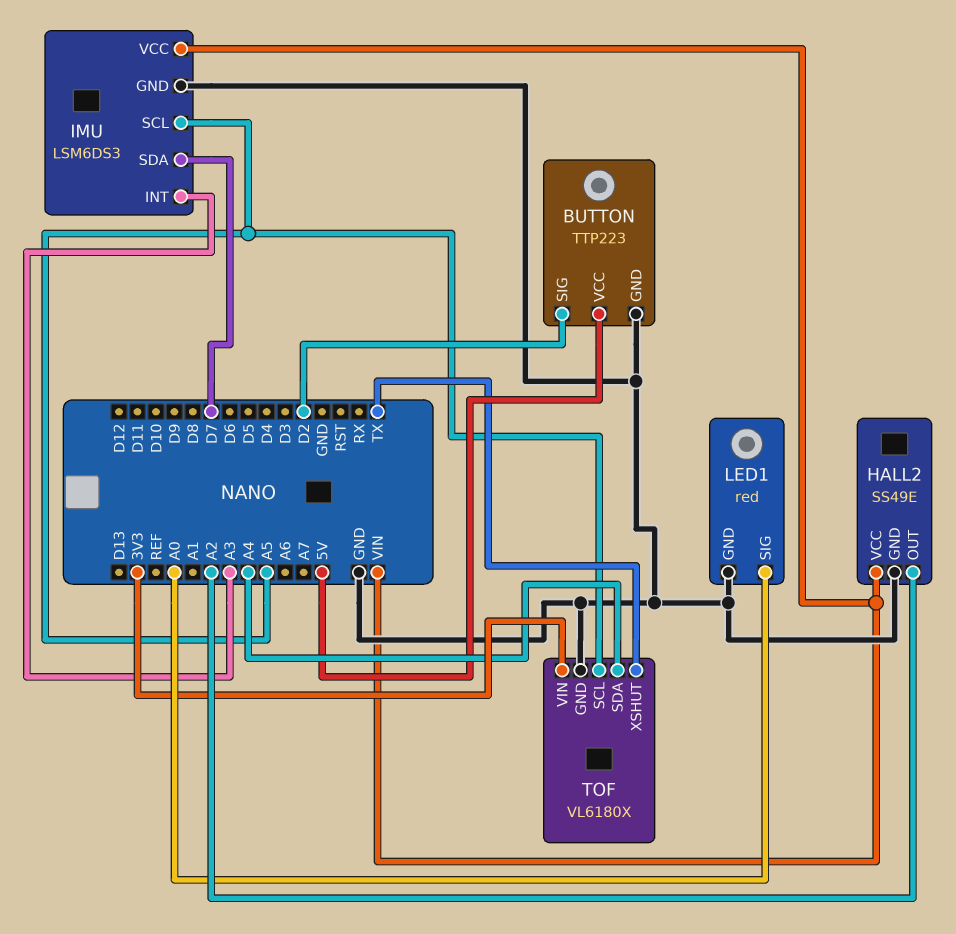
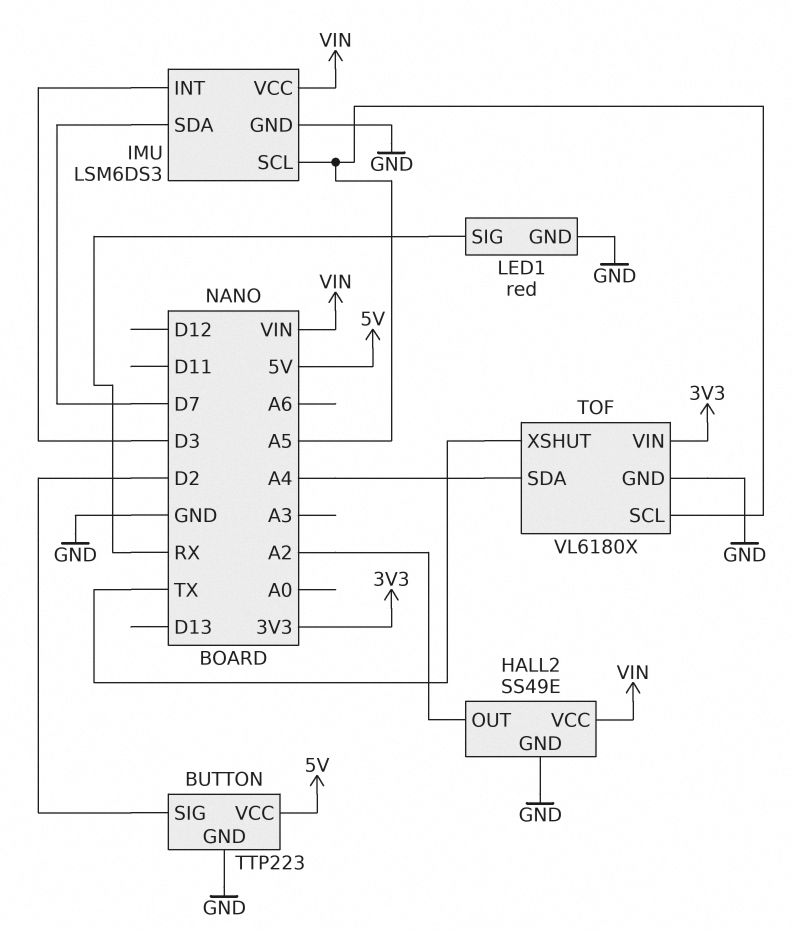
IMU pin INT: A3 -> D3
LED1 pin SIG: A0 -> RX

